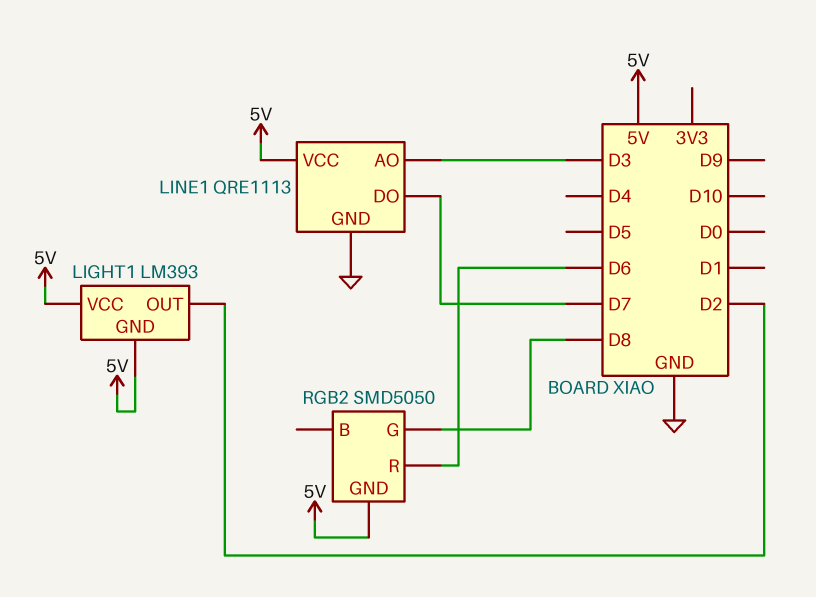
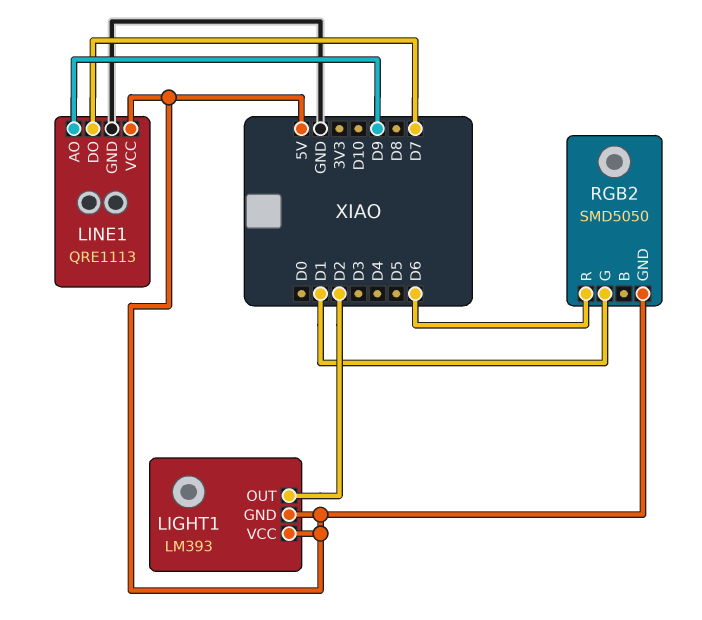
LINE1 pin AO: D3 -> D9
RGB2 pin G: D8 -> D1

